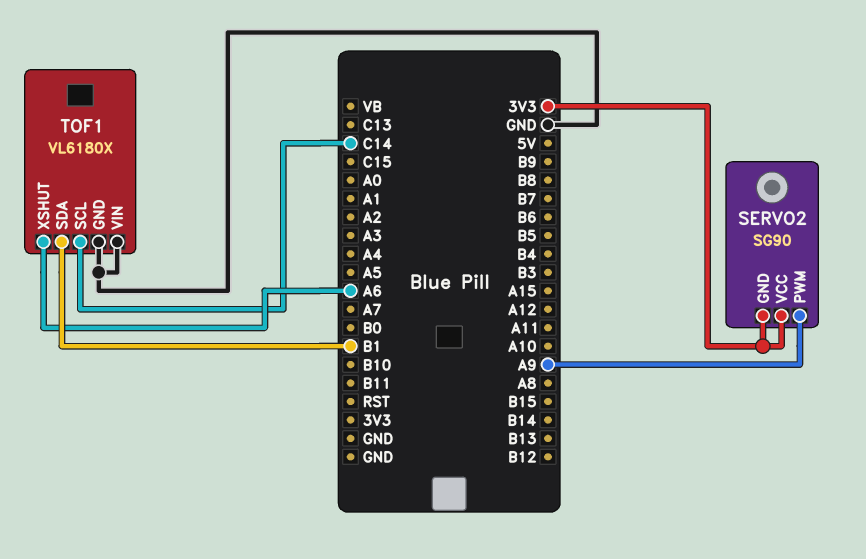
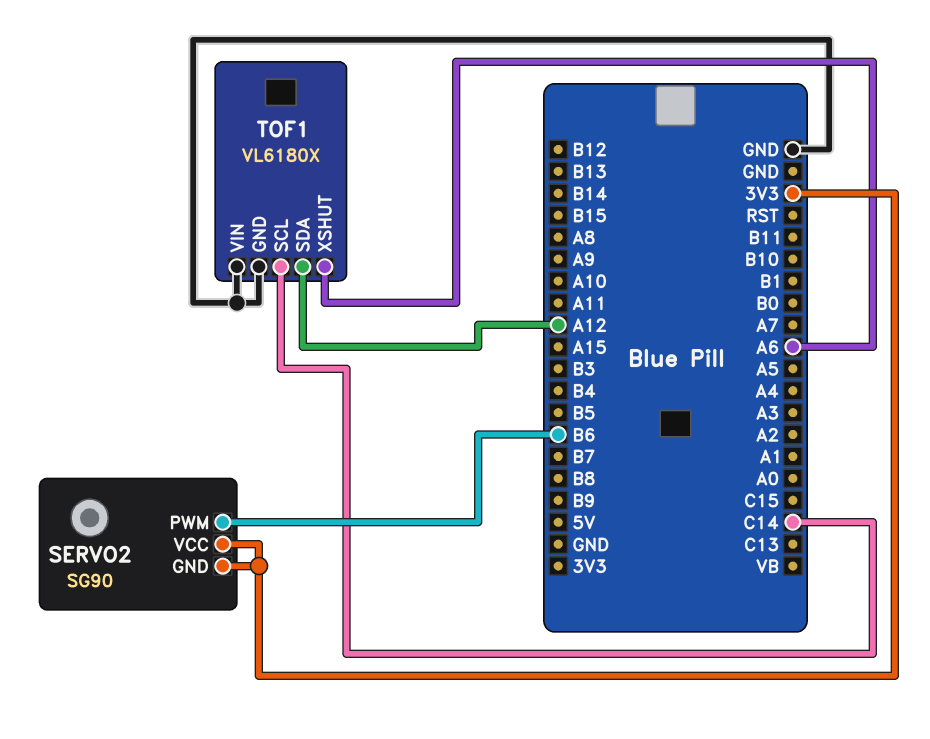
SERVO2 pin PWM: A9 -> B6
TOF1 pin SDA: B1 -> A12

